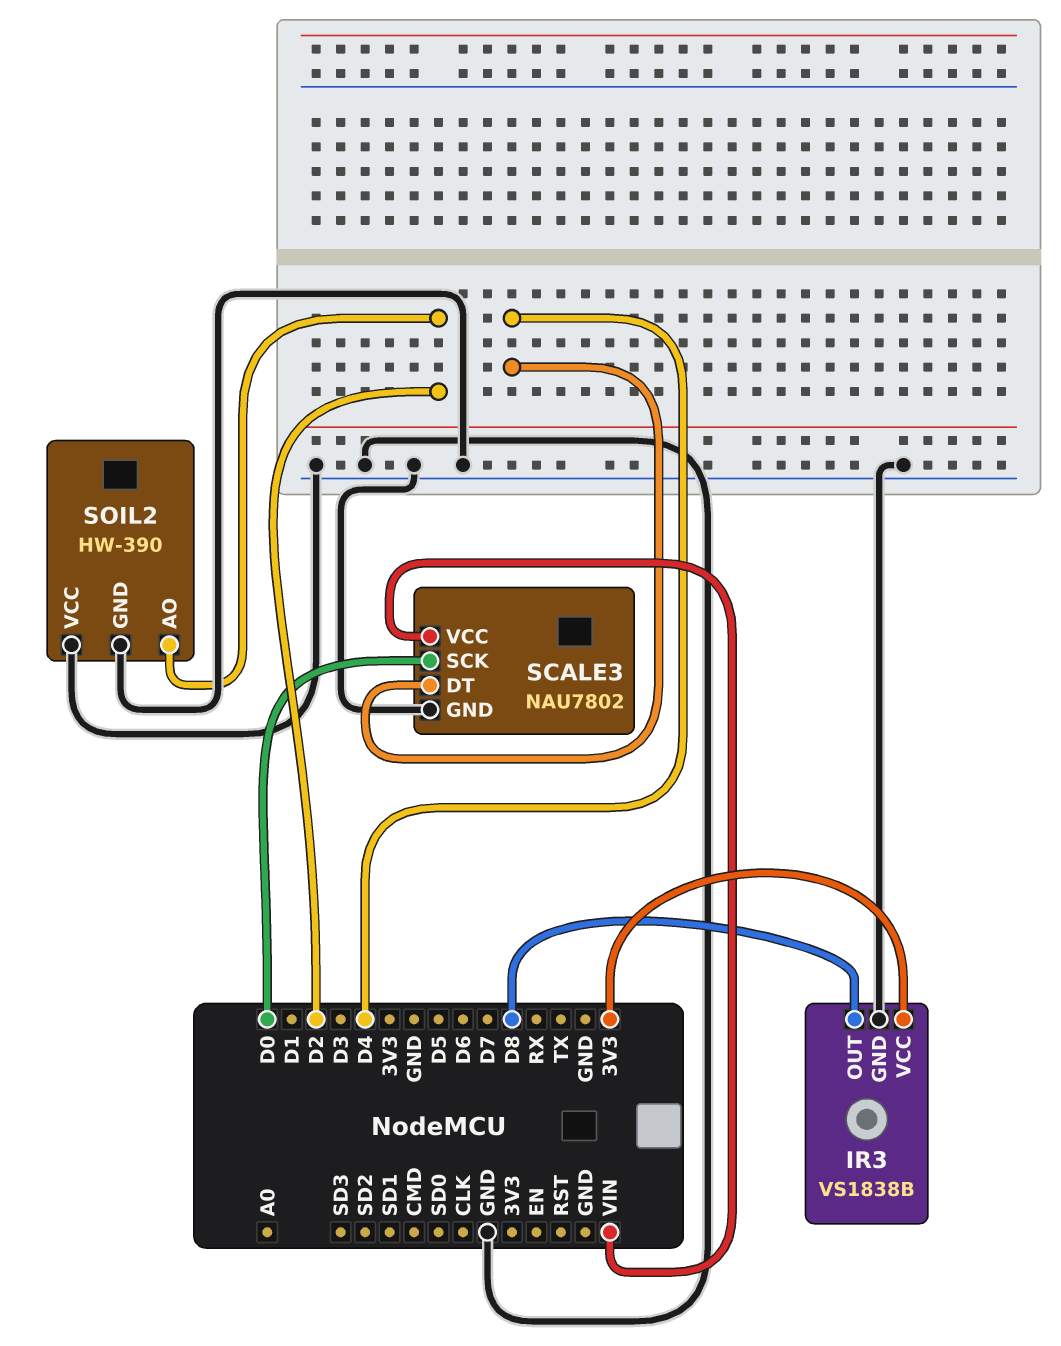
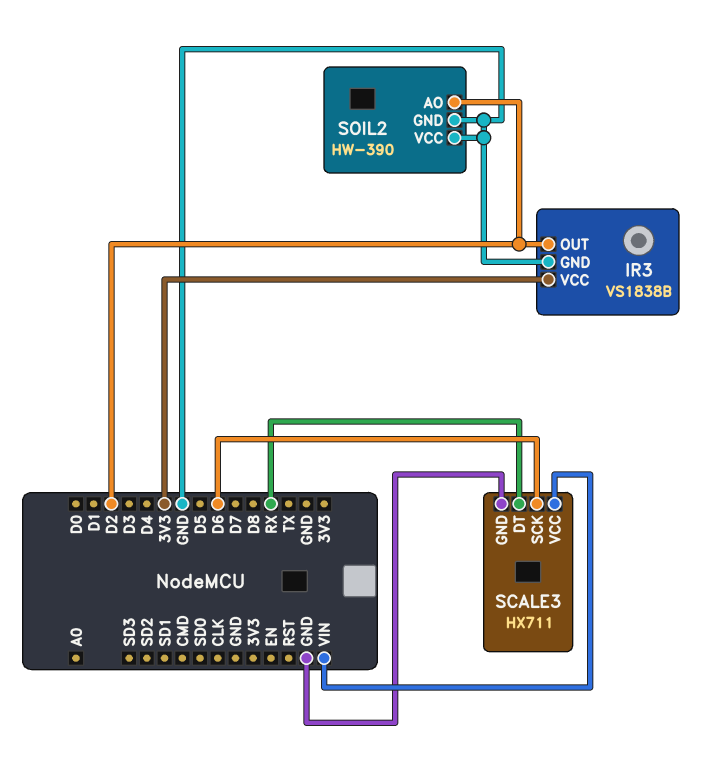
IR3 pin OUT: D8 -> D2
SCALE3: NAU7802 -> HX711
SCALE3 pin DT: D4 -> RX
SCALE3 pin SCK: D0 -> D6

